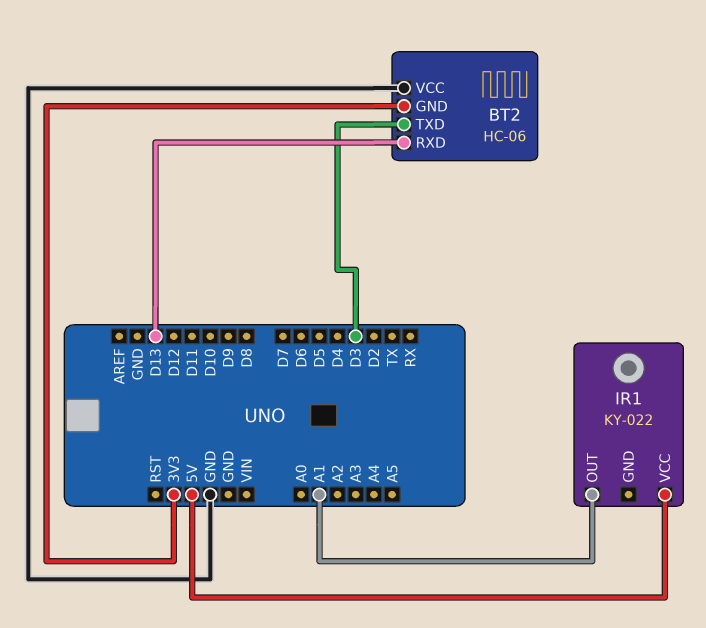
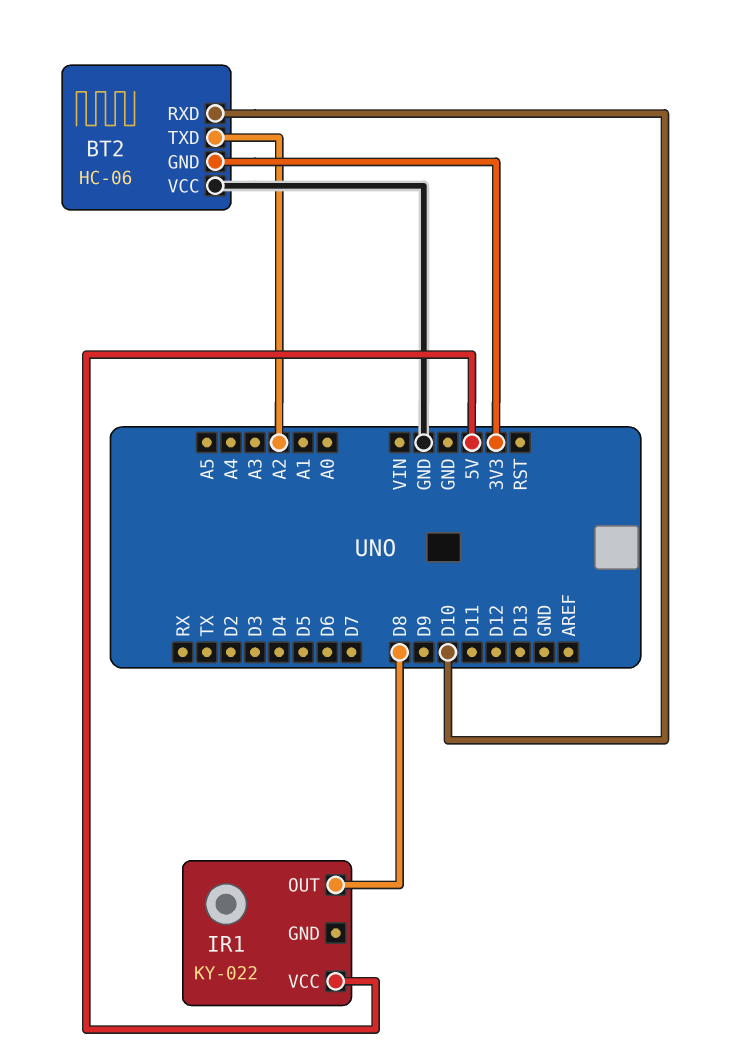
BT2 pin RXD: D13 -> D10
BT2 pin TXD: D3 -> A2
IR1 pin OUT: A1 -> D8

